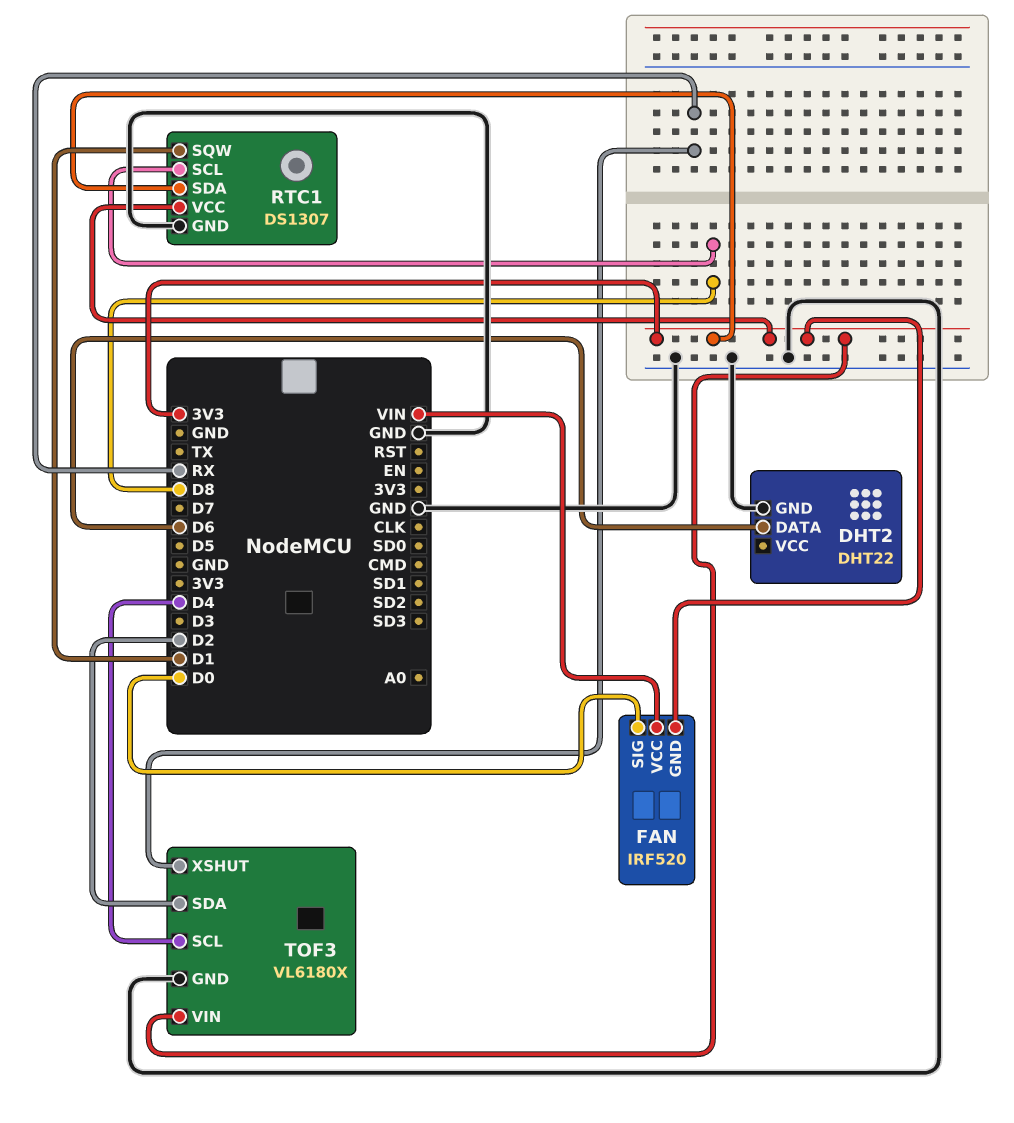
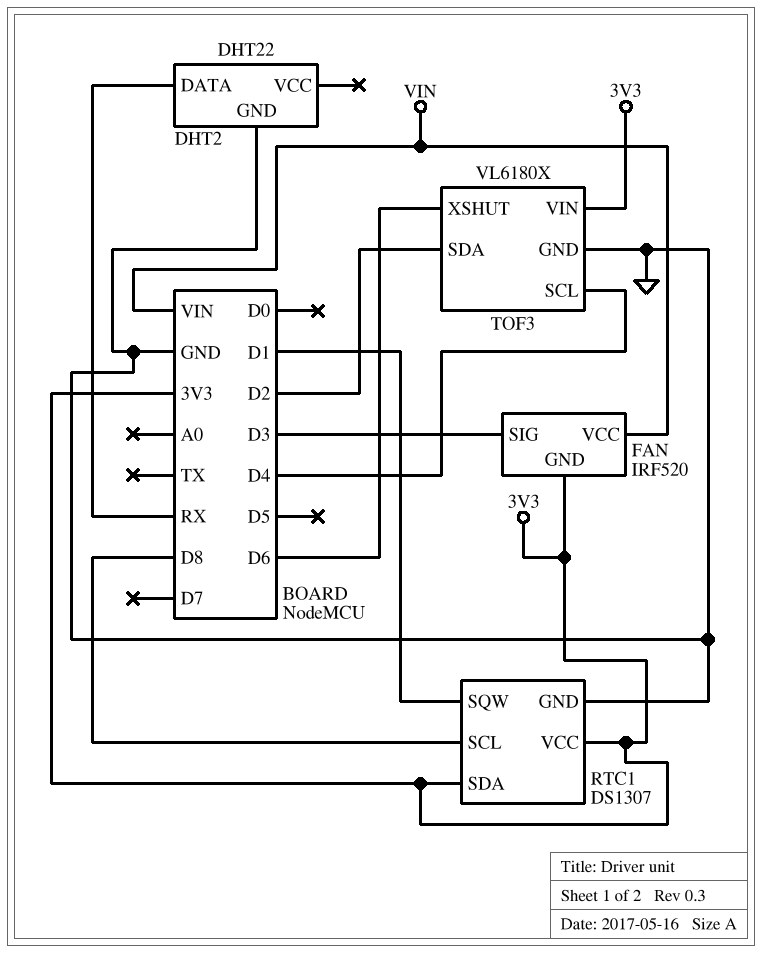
DHT2 pin DATA: D6 -> RX
FAN pin SIG: D0 -> D3
TOF3 pin XSHUT: RX -> D6

